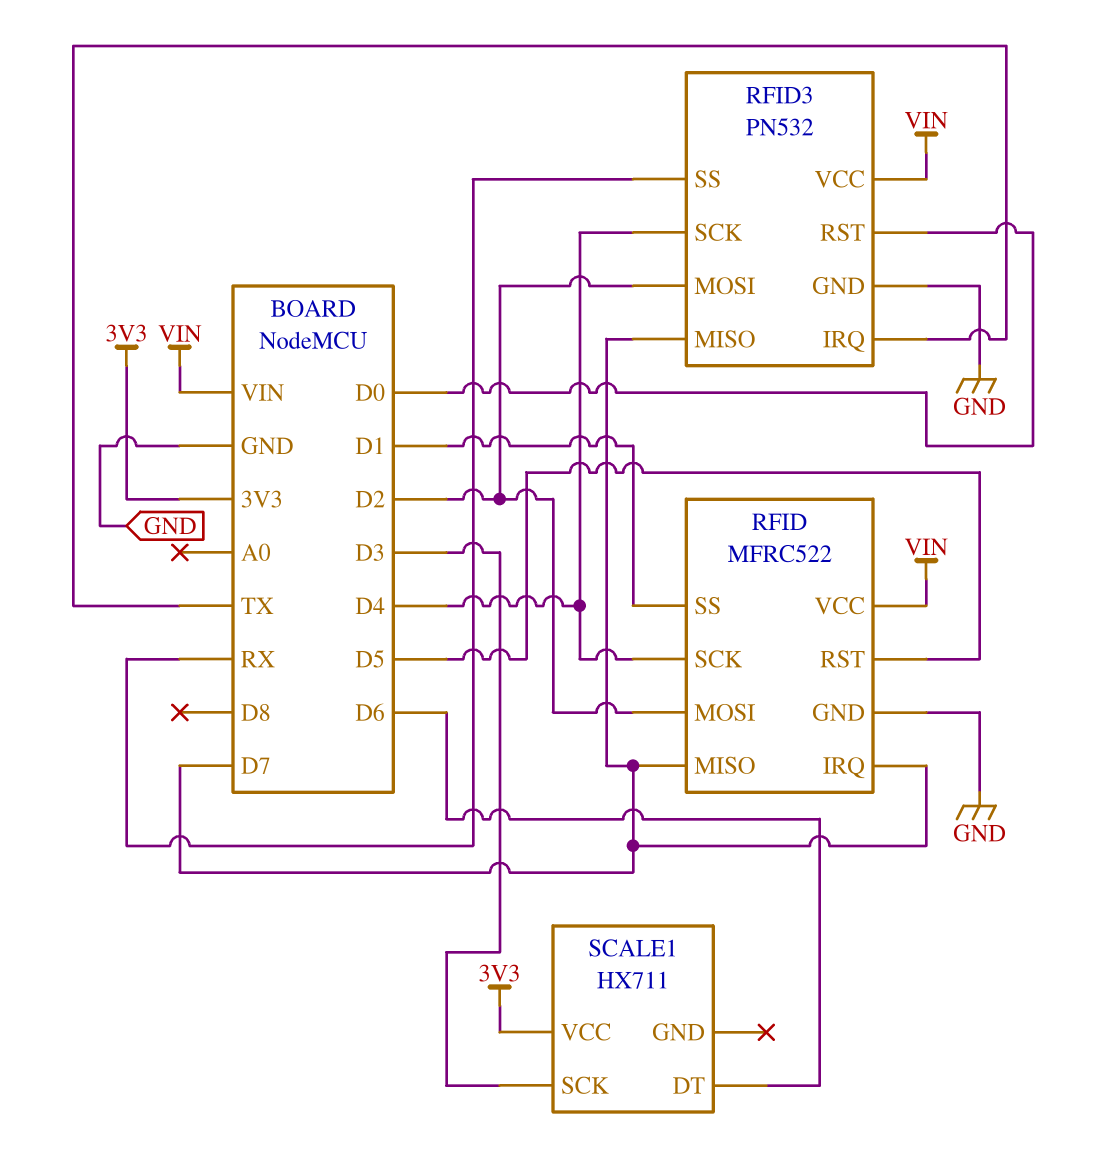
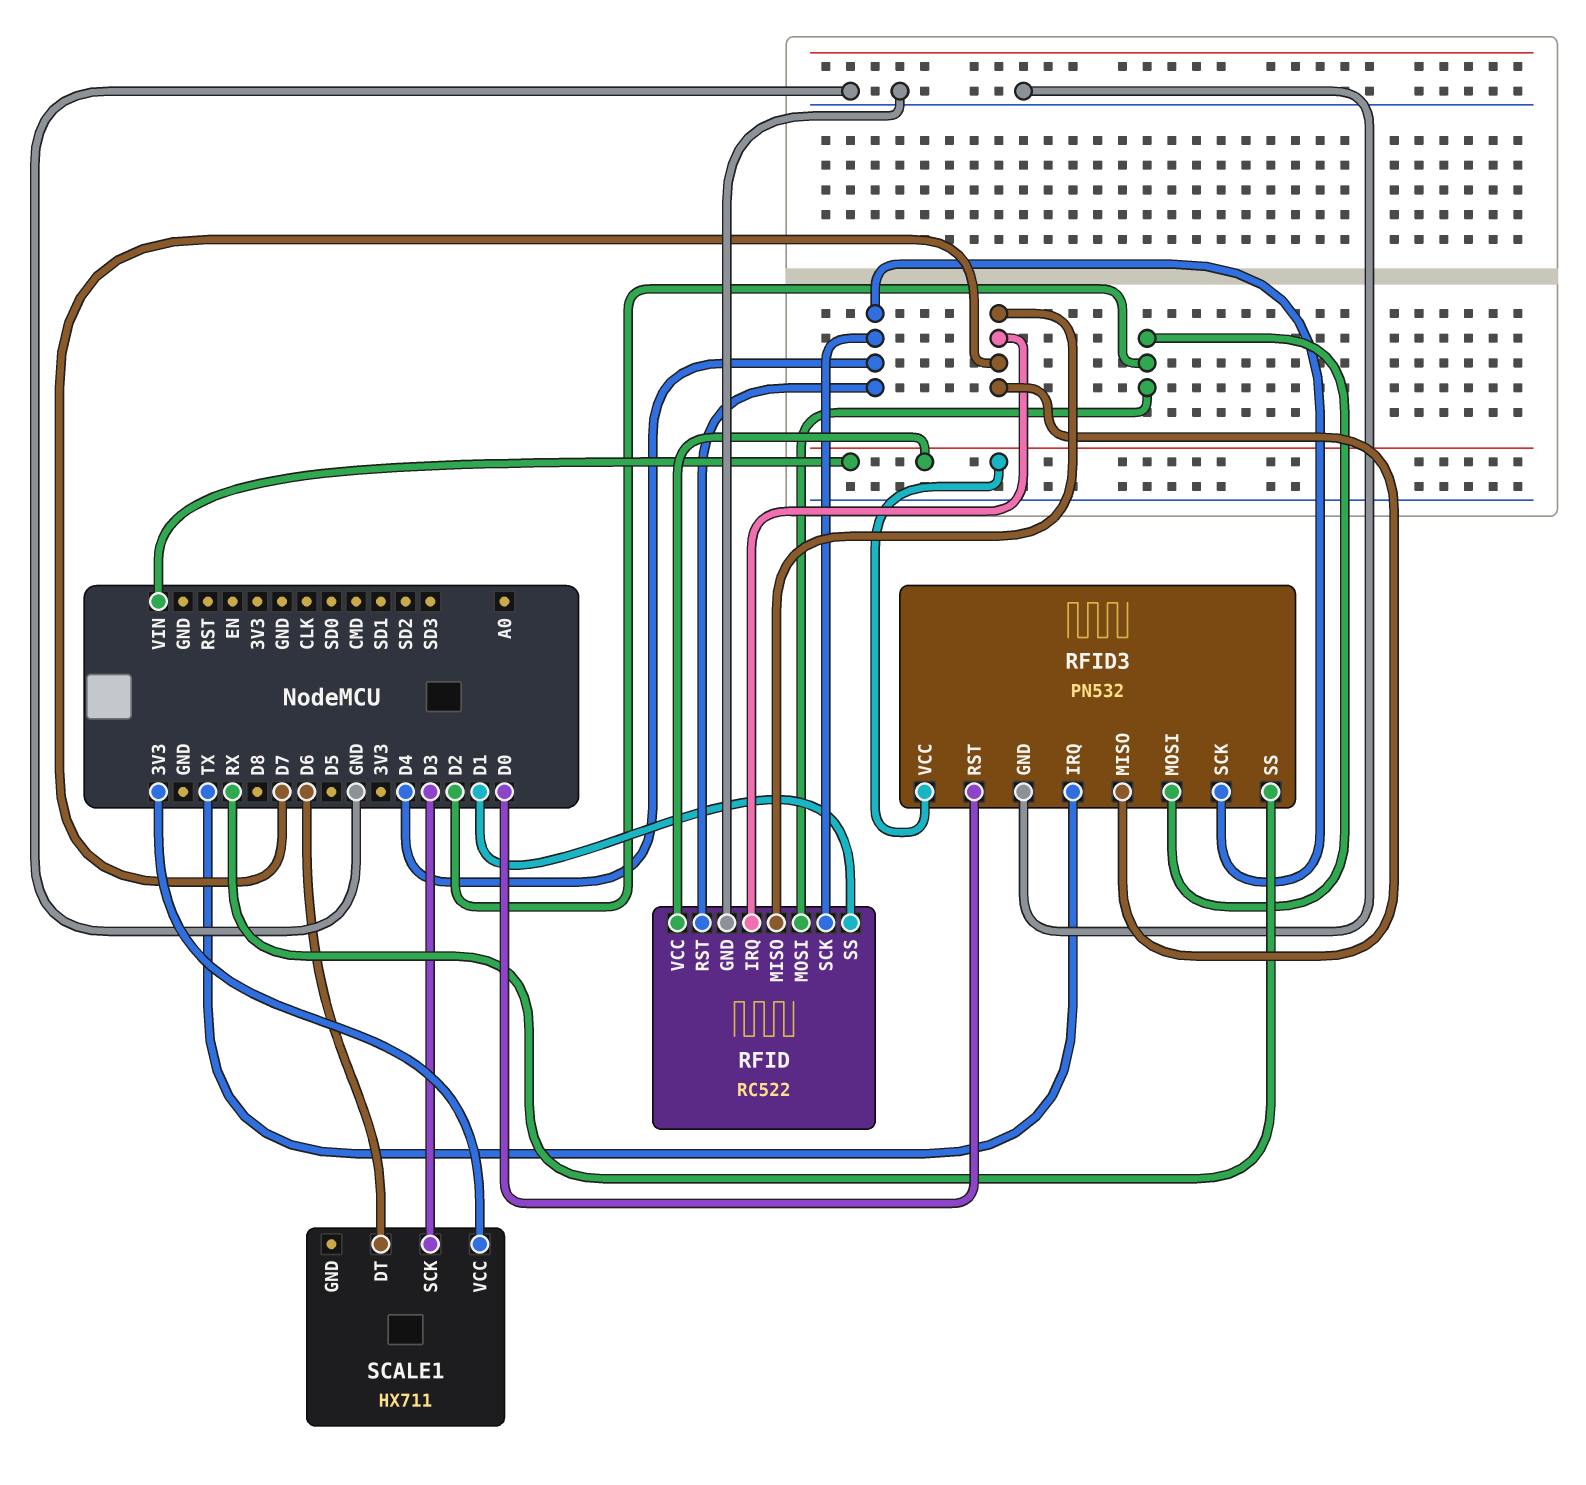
RFID: MFRC522 -> RC522
RFID pin RST: D5 -> D4

